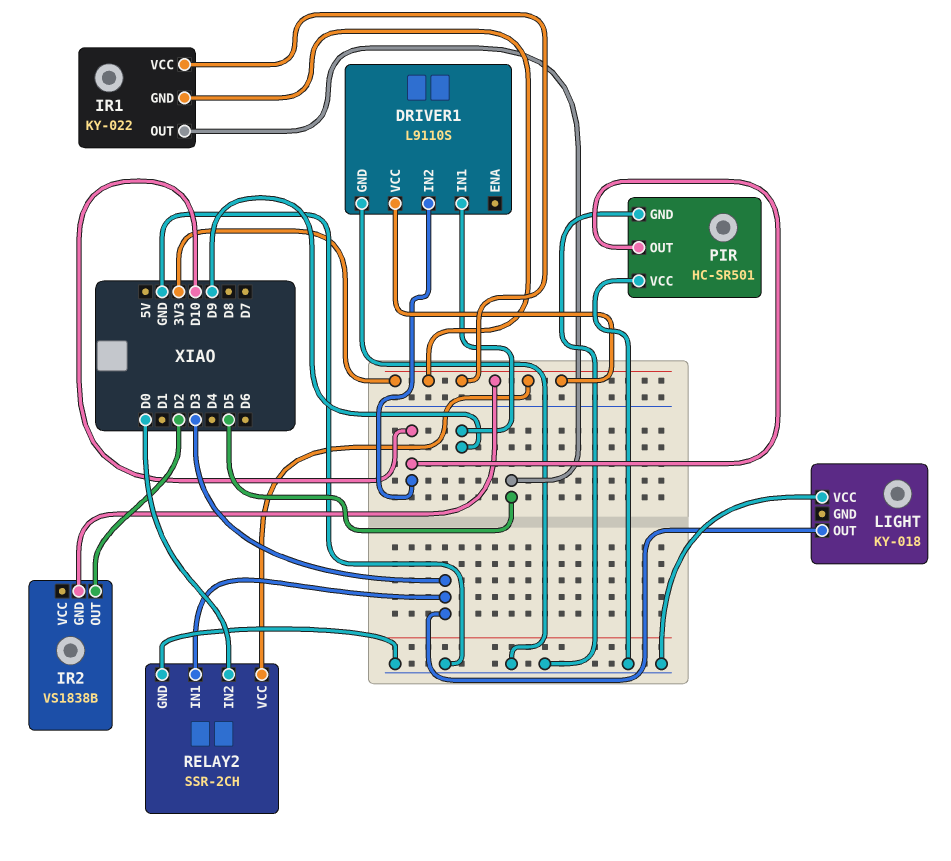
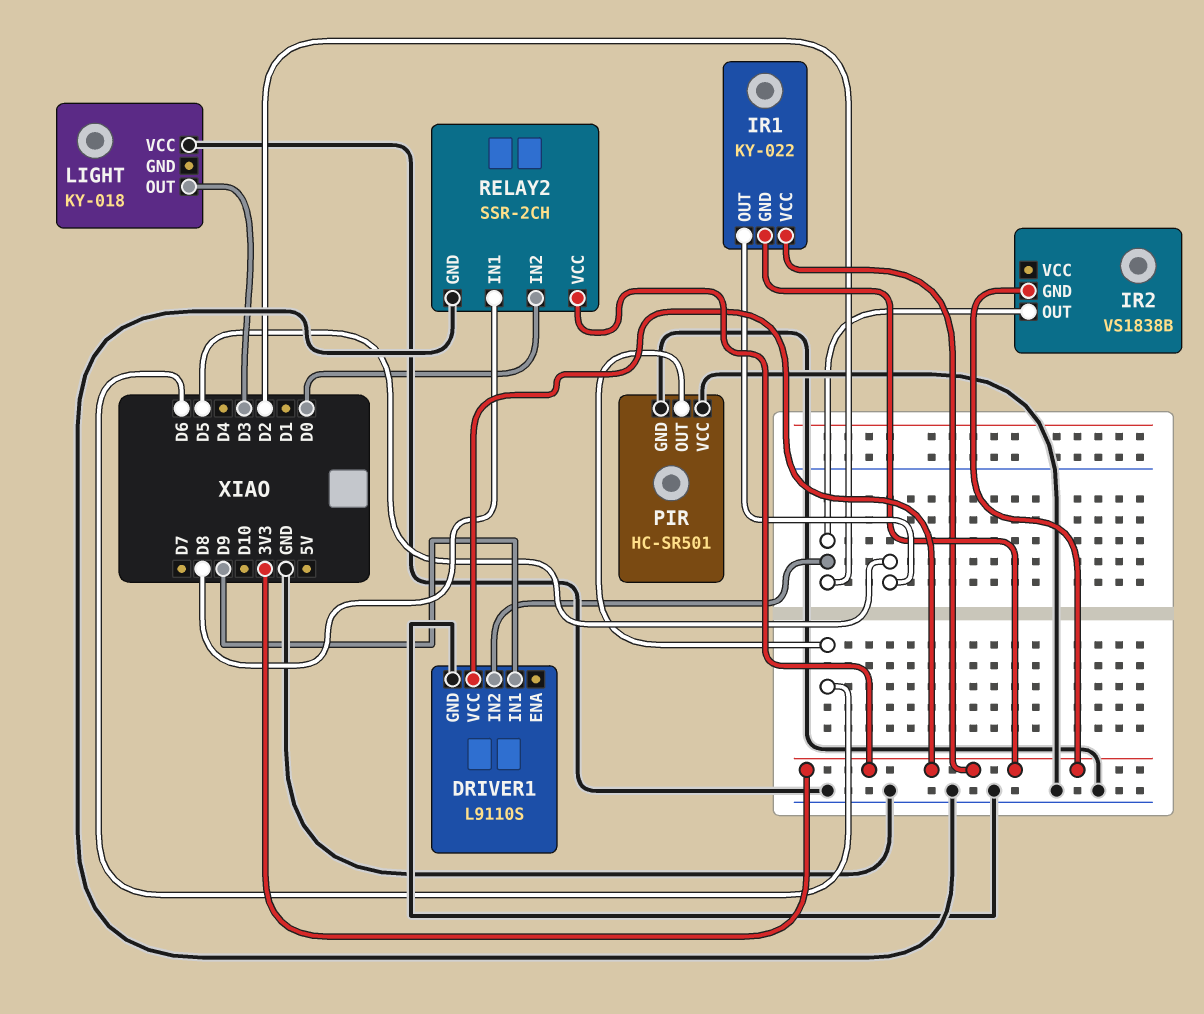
DRIVER1 pin IN2: D10 -> D2
PIR pin OUT: D10 -> D6
RELAY2 pin IN1: D3 -> D8

